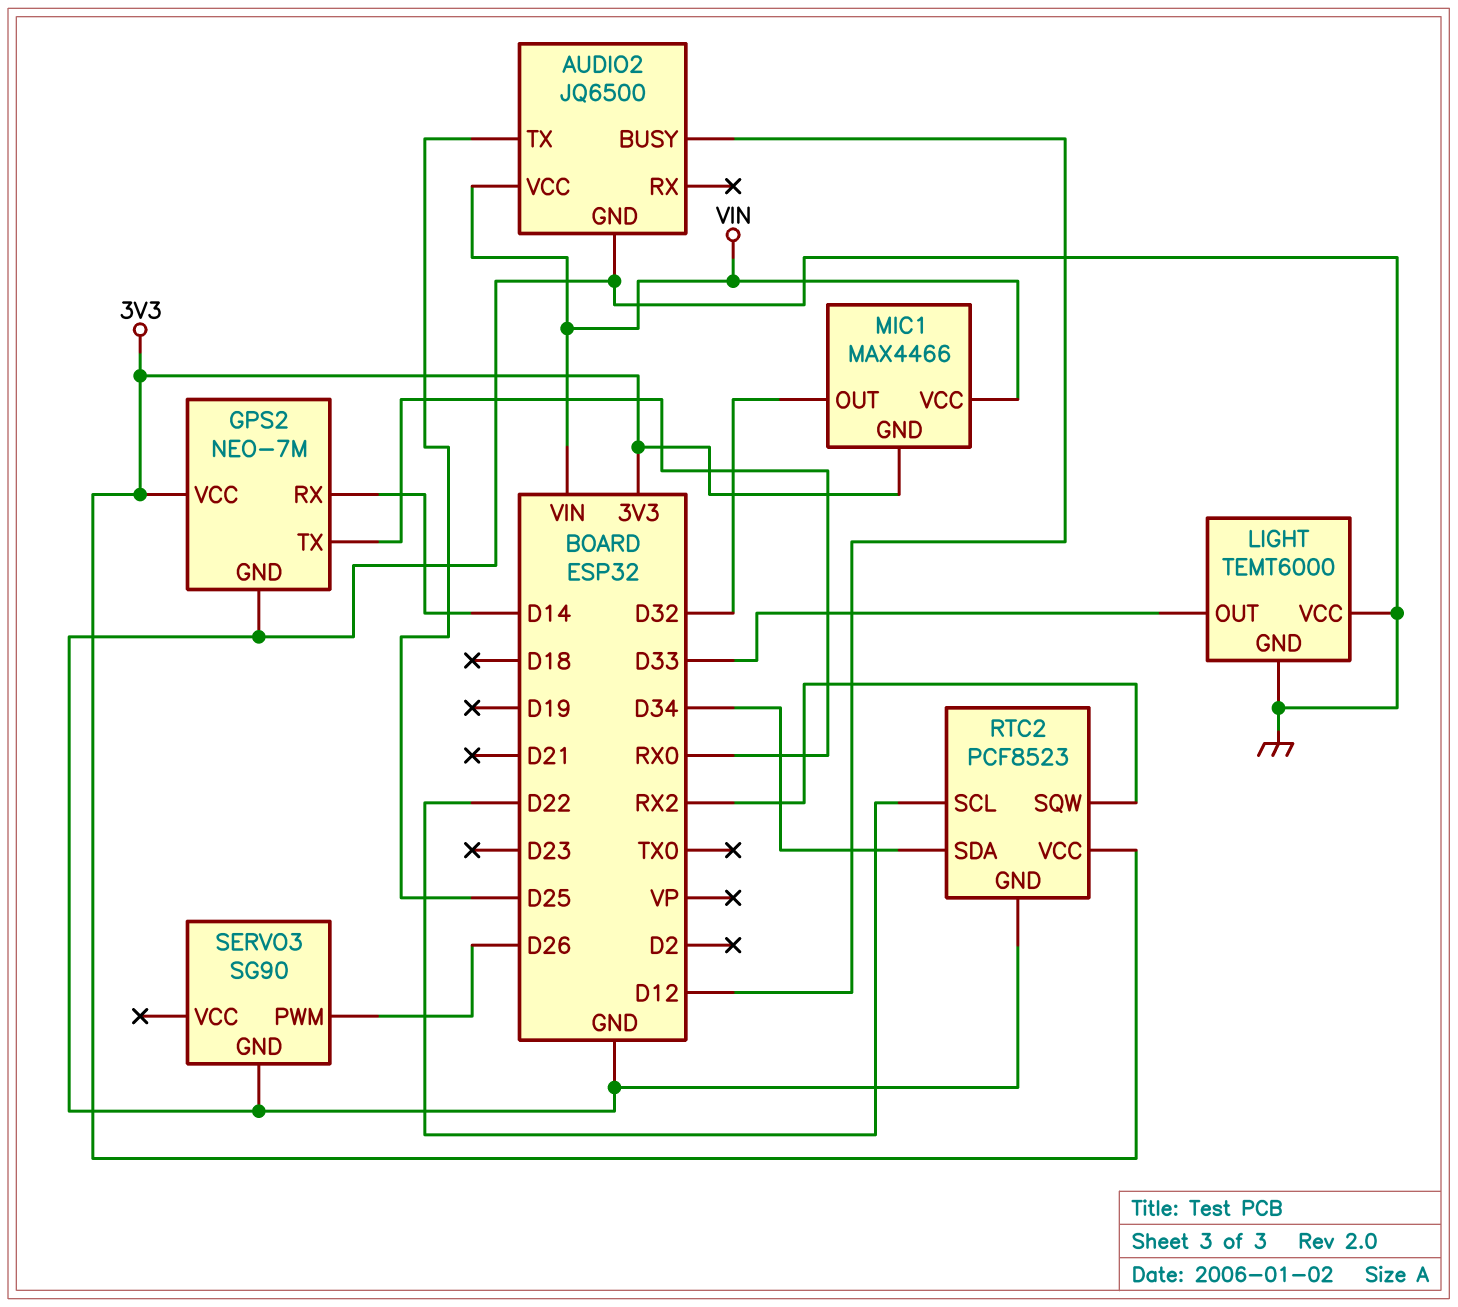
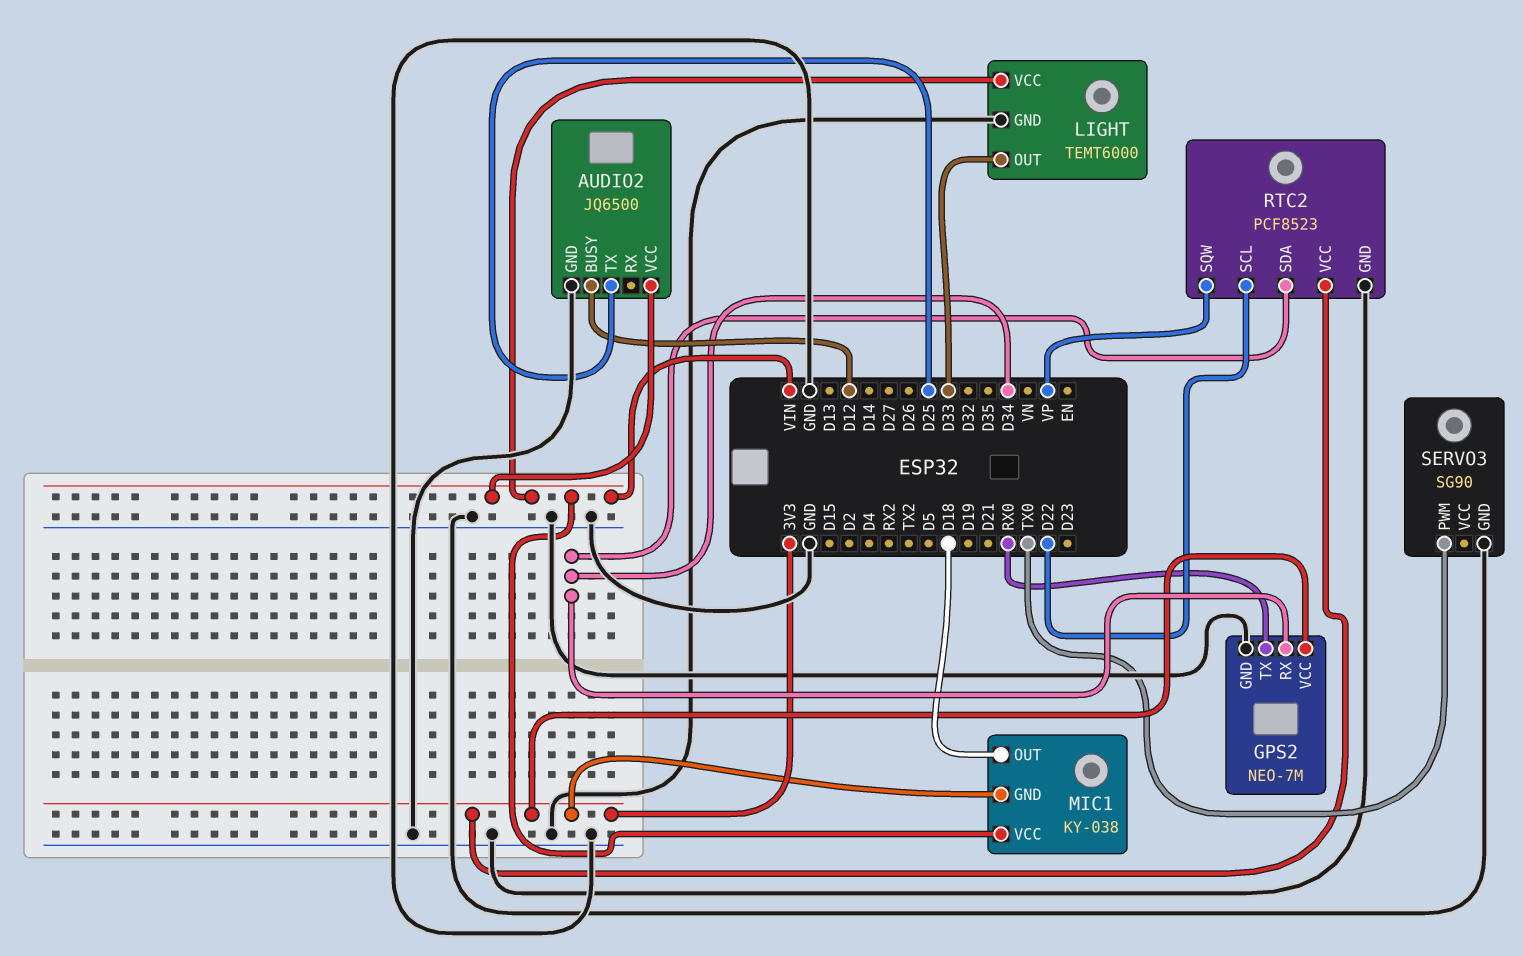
GPS2 pin RX: D14 -> D34
LIGHT pin VCC: GND -> VIN
MIC1: MAX4466 -> KY-038
MIC1 pin OUT: D32 -> D18
RTC2 pin SQW: RX2 -> VP
SERVO3 pin PWM: D26 -> TX0

